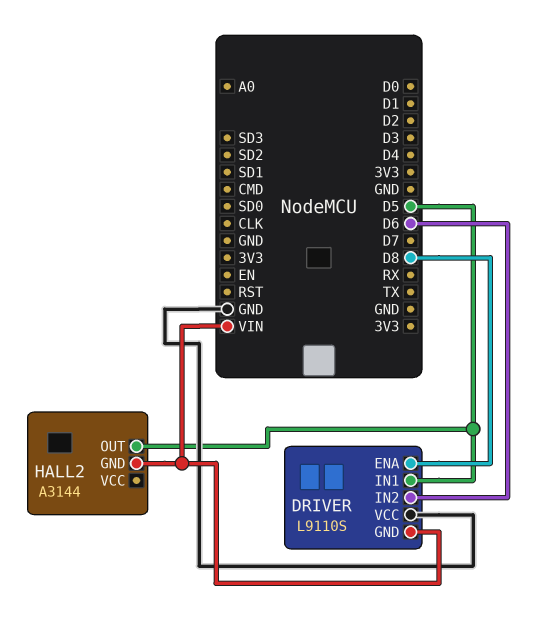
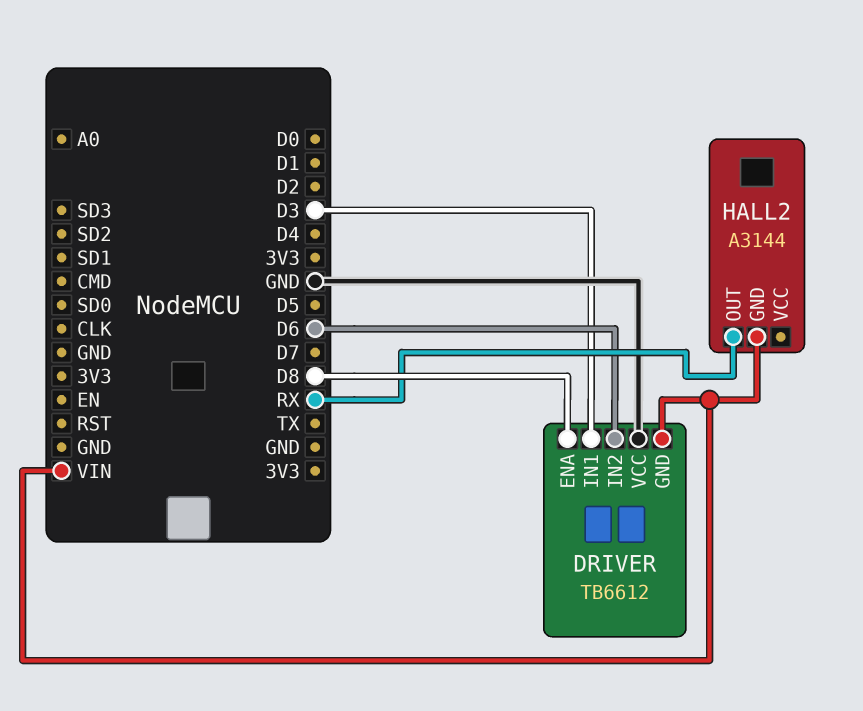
DRIVER: L9110S -> TB6612
DRIVER pin IN1: D5 -> D3
HALL2 pin OUT: D5 -> RX

